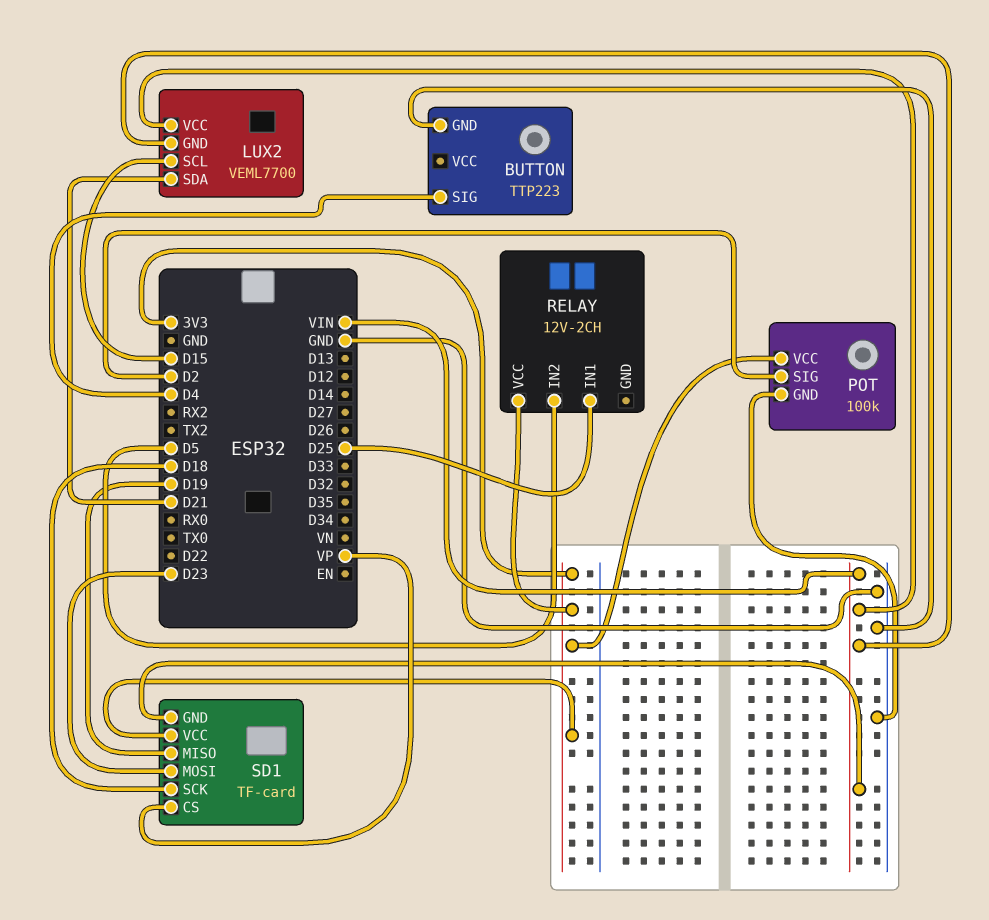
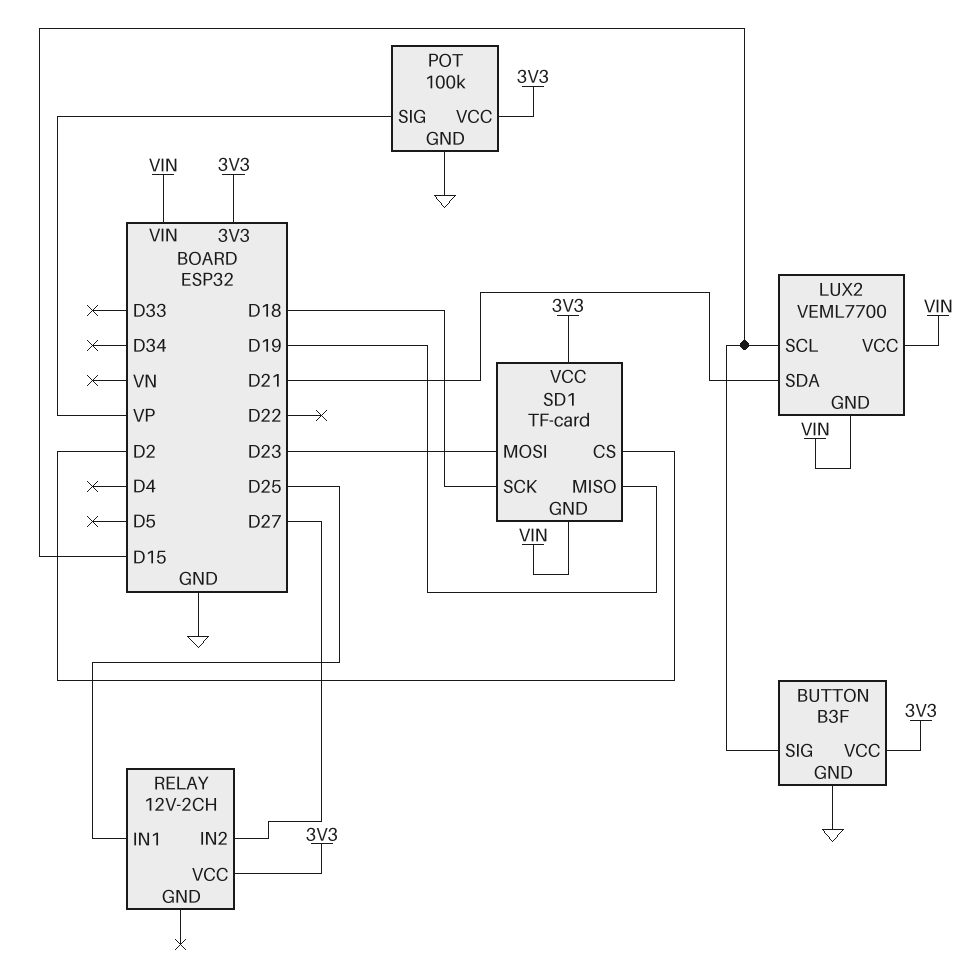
BUTTON: TTP223 -> B3F
BUTTON pin SIG: D4 -> D15
BUTTON pin VCC: none -> 3V3
POT pin SIG: D2 -> VP
RELAY pin IN2: D5 -> D27
SD1 pin CS: VP -> D2

